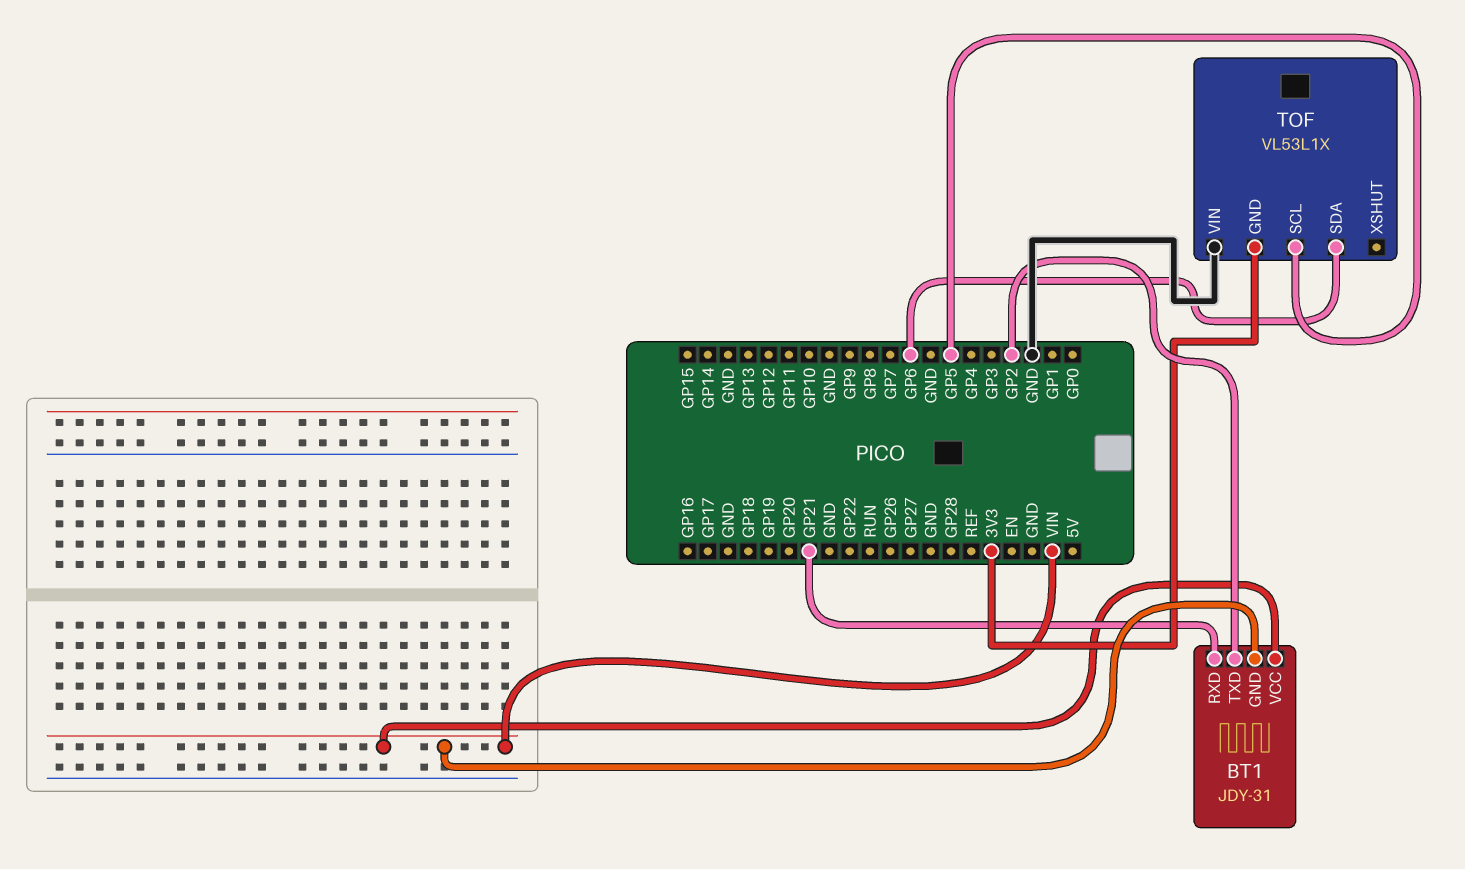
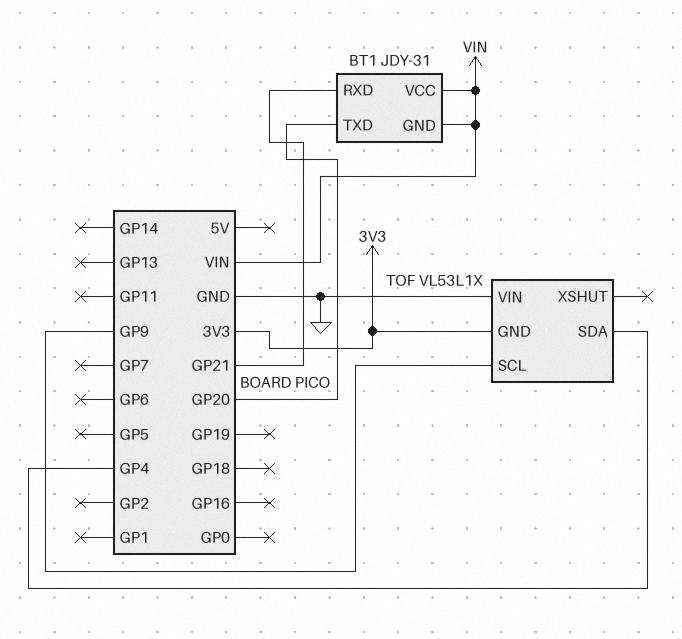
BT1 pin TXD: GP2 -> GP20
TOF pin SCL: GP5 -> GP9
TOF pin SDA: GP6 -> GP4

